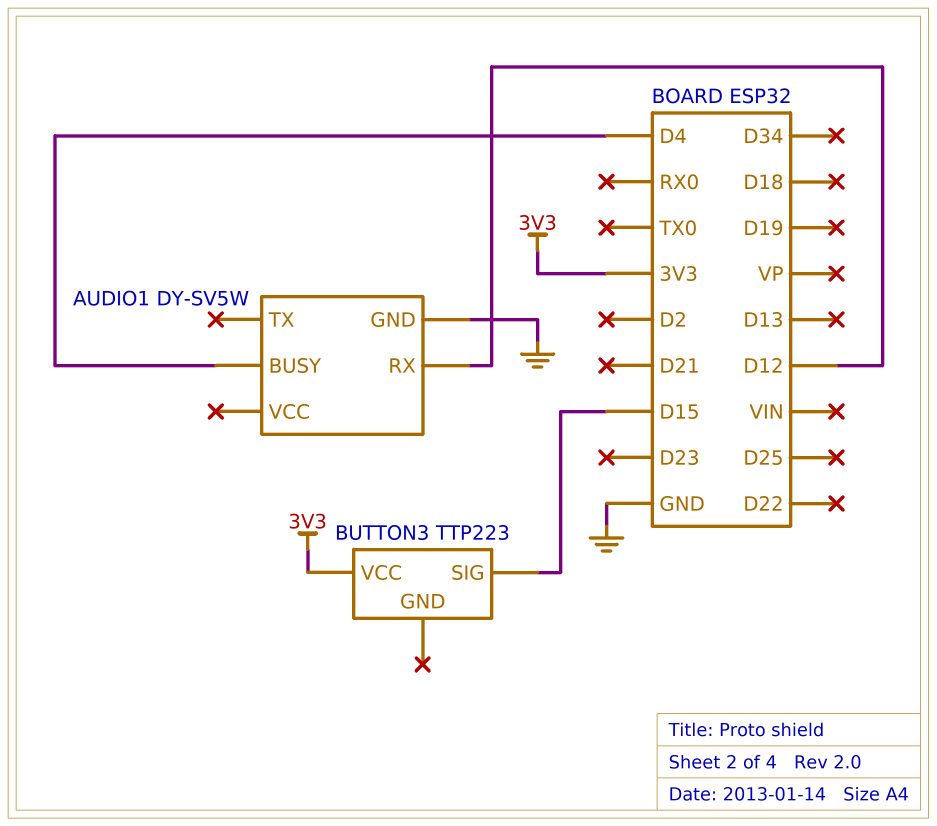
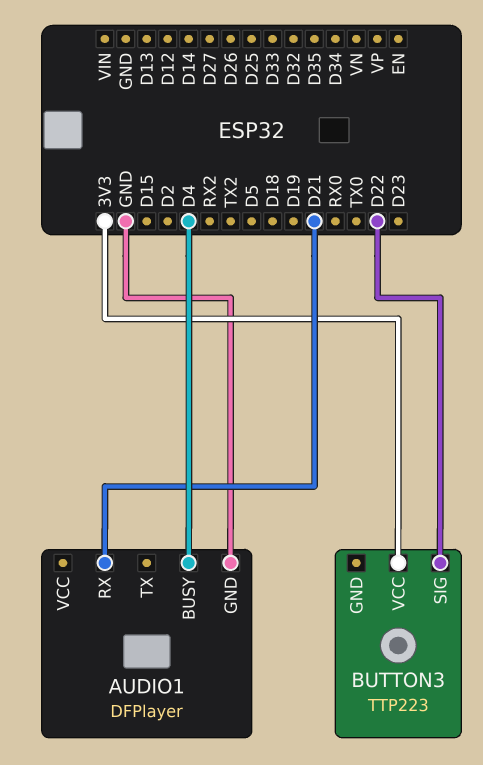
AUDIO1: DY-SV5W -> DFPlayer
AUDIO1 pin RX: D12 -> D21
BUTTON3 pin SIG: D15 -> D22

